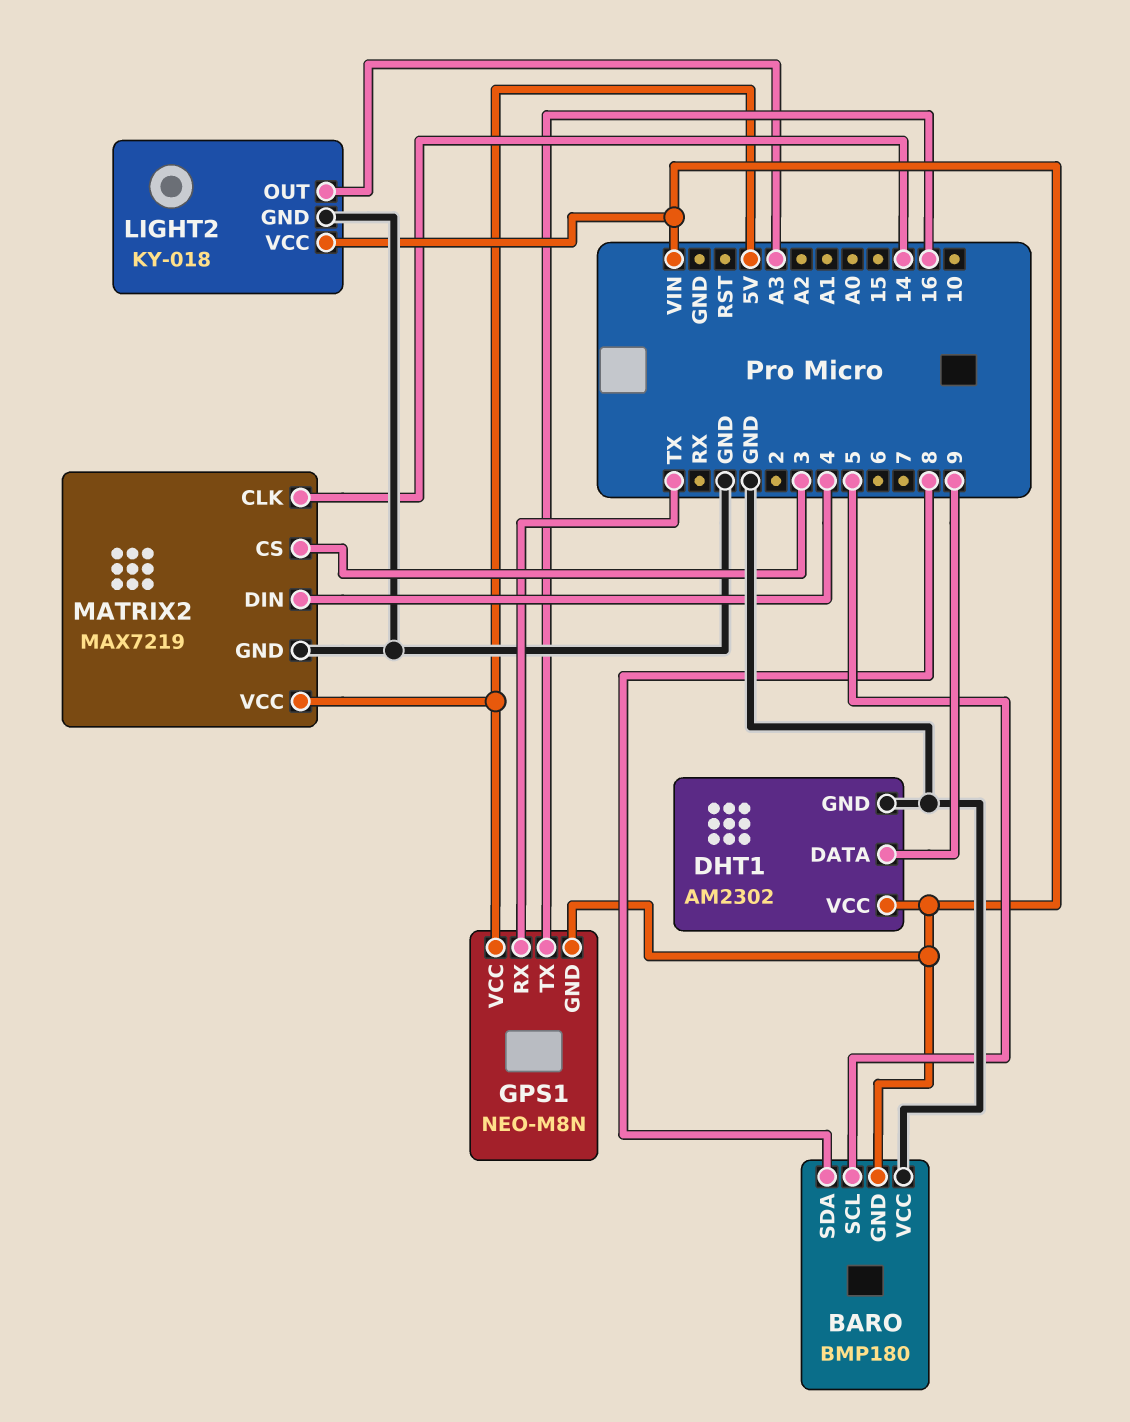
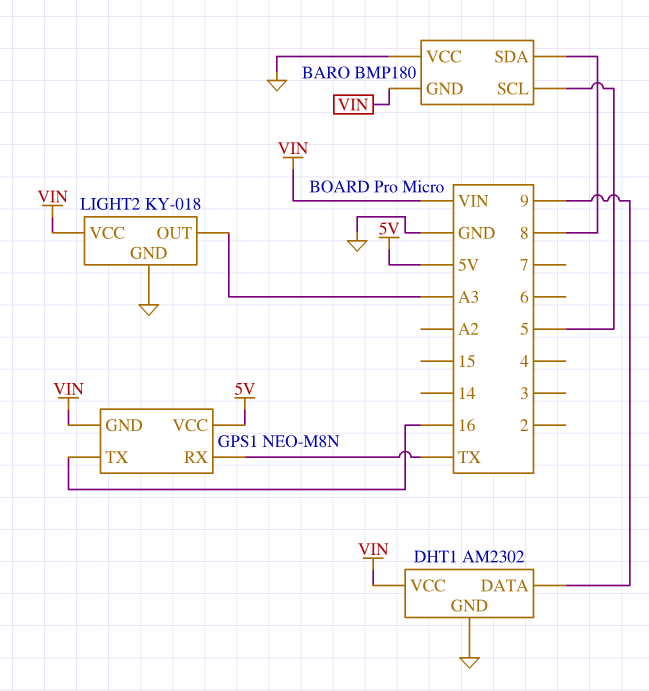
MATRIX2: MAX7219 -> none
MATRIX2 pin CLK: 14 -> none
MATRIX2 pin CS: 3 -> none
MATRIX2 pin DIN: 4 -> none
MATRIX2 pin GND: GND -> none
MATRIX2 pin VCC: 5V -> none

